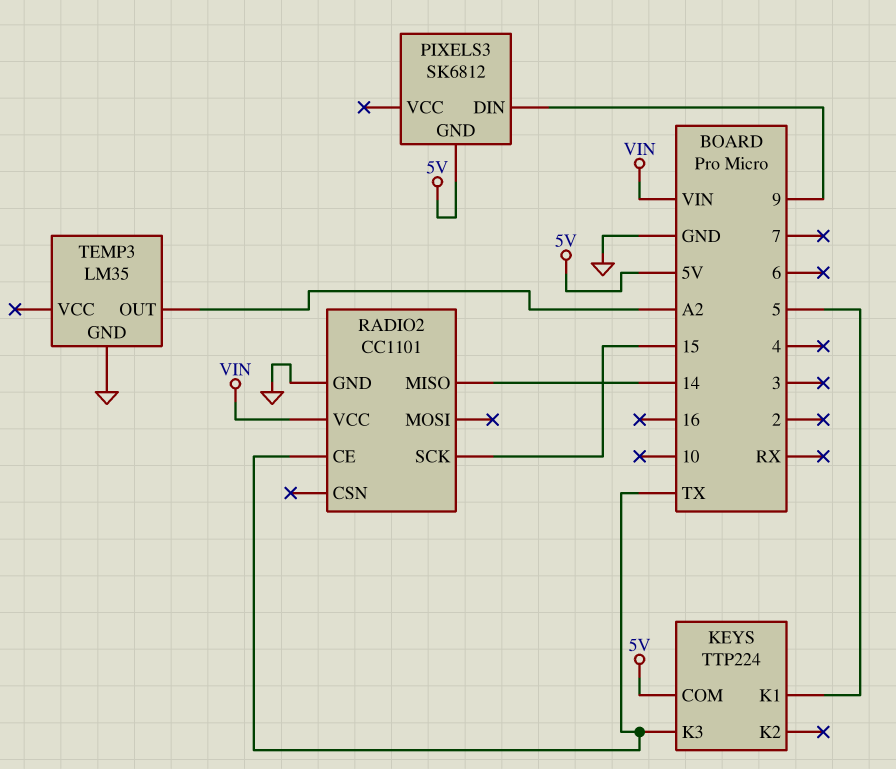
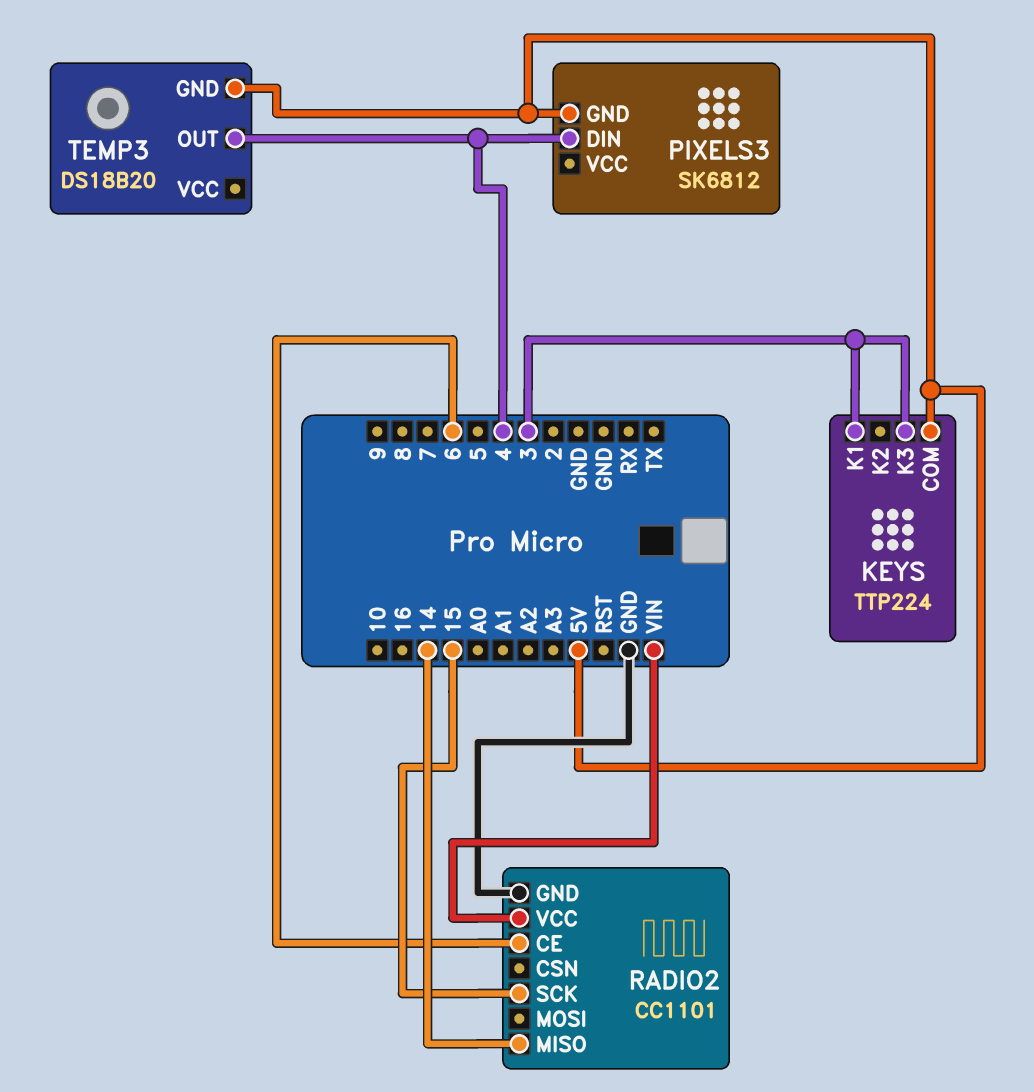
KEYS pin K1: 5 -> 3
KEYS pin K3: TX -> 3
PIXELS3 pin DIN: 9 -> 4
RADIO2 pin CE: TX -> 6
TEMP3: LM35 -> DS18B20
TEMP3 pin GND: GND -> 5V
TEMP3 pin OUT: A2 -> 4

